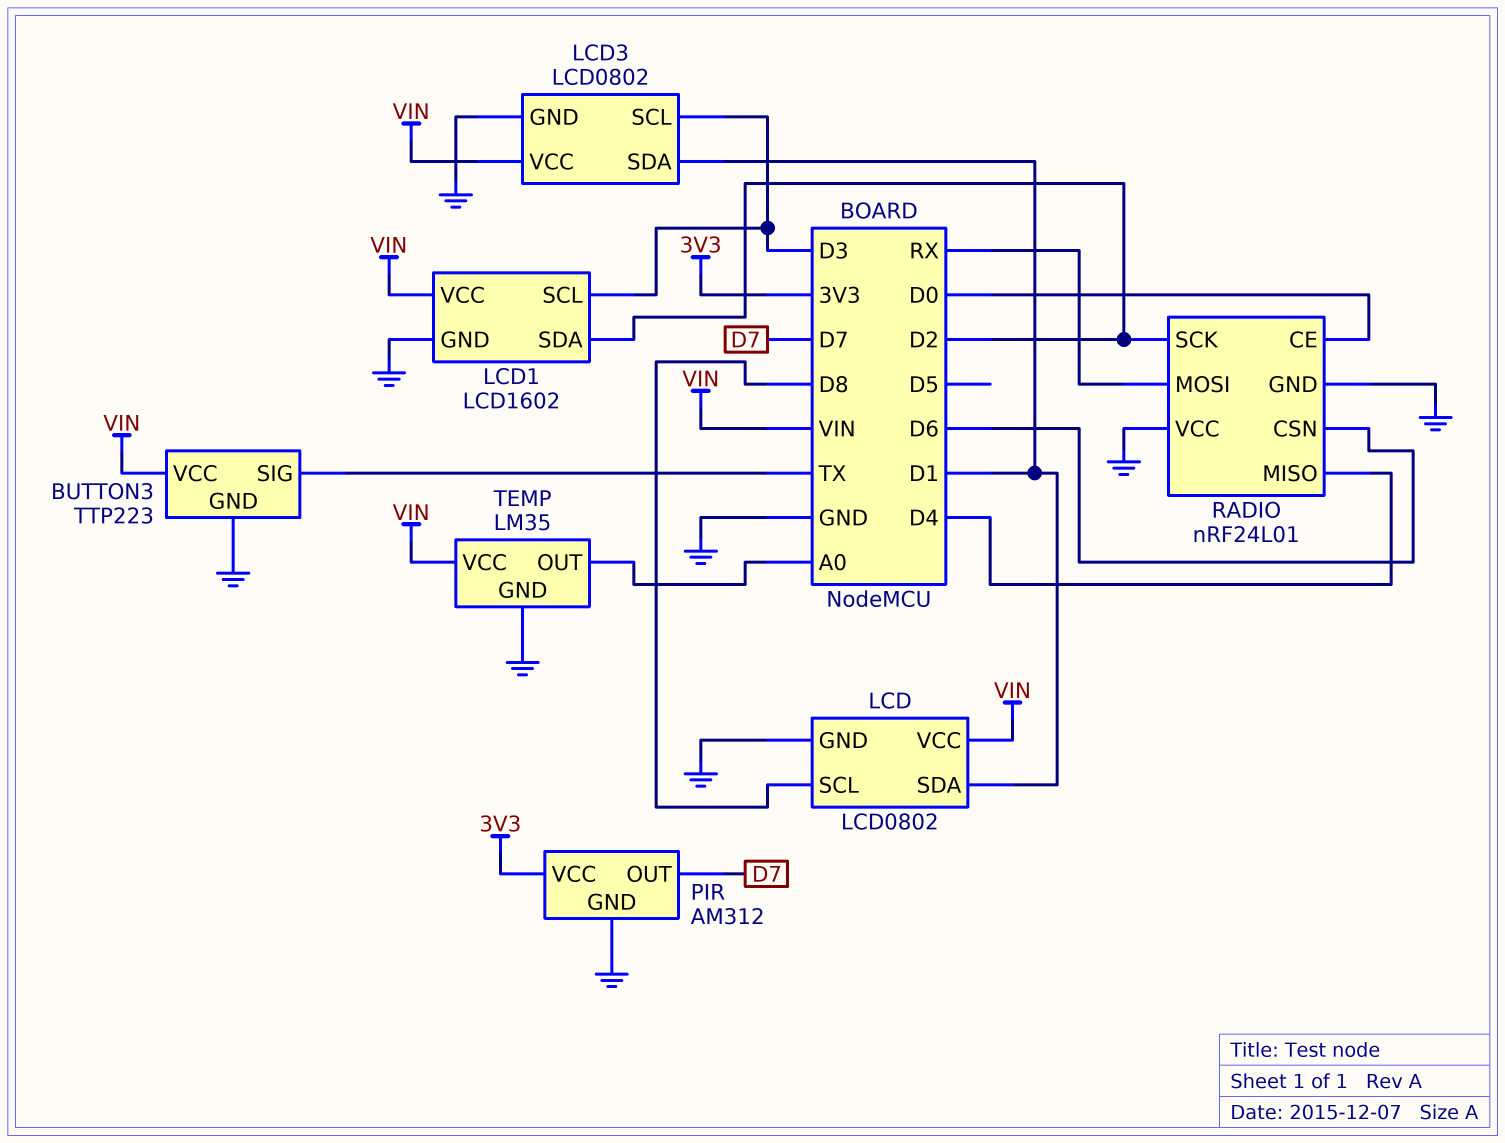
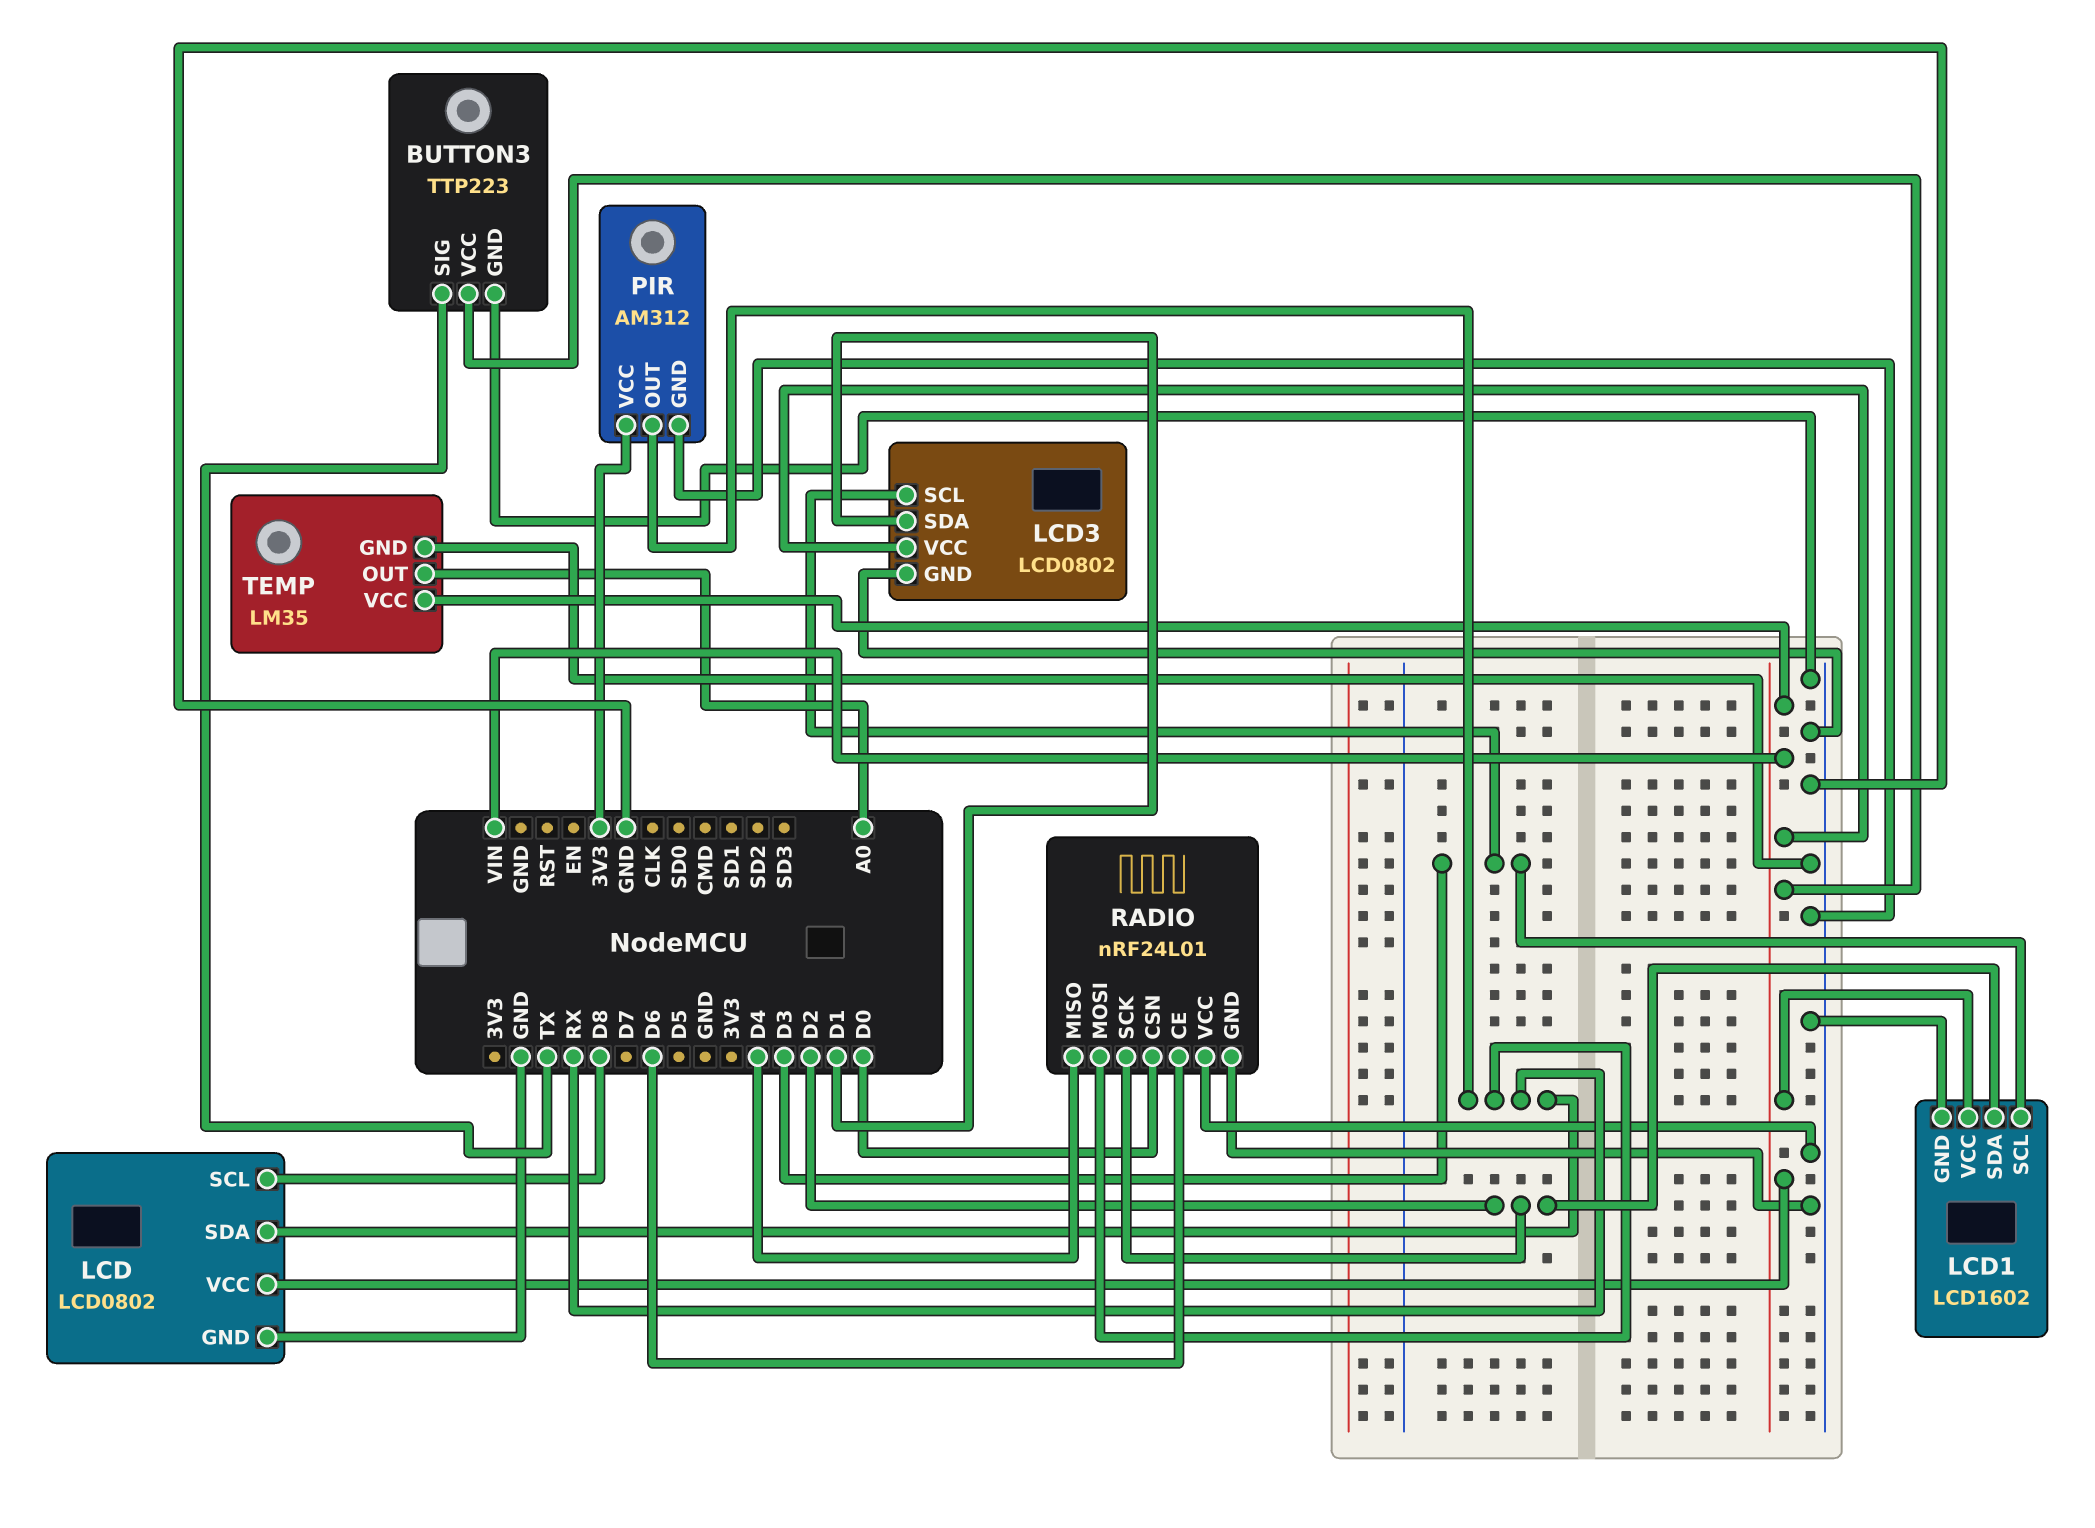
LCD pin SDA: D1 -> RX
PIR pin OUT: D7 -> RX
RADIO pin CE: D0 -> D6
RADIO pin CSN: D6 -> D0

